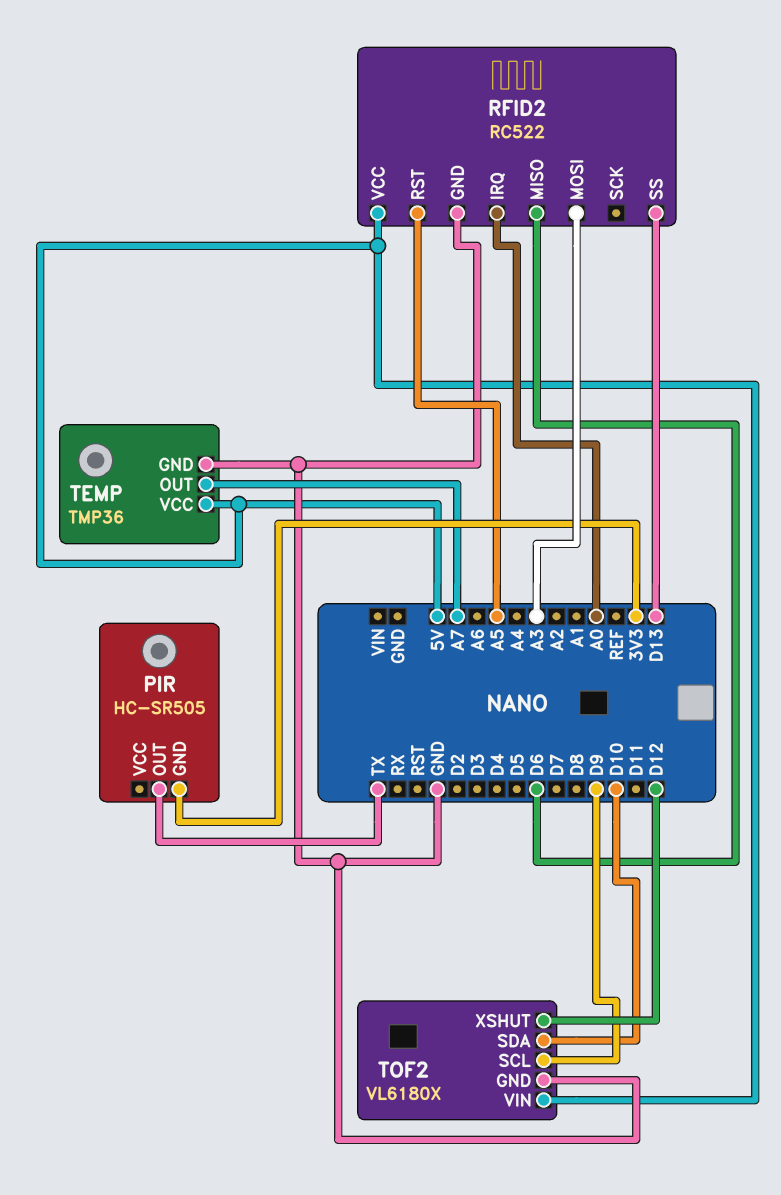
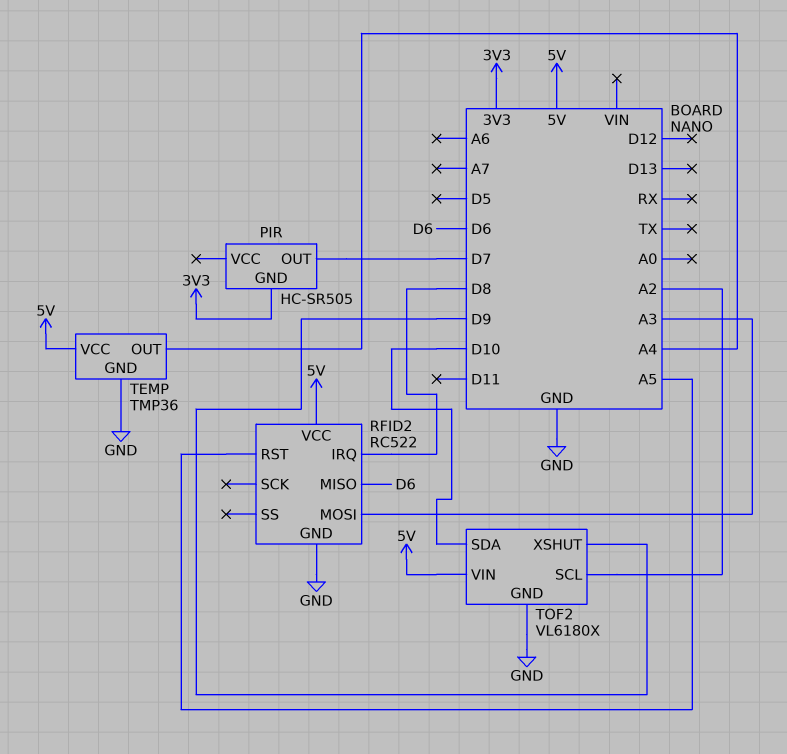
PIR pin OUT: TX -> D7
RFID2 pin IRQ: A0 -> D8
RFID2 pin SS: D13 -> none
TEMP pin OUT: A7 -> A4
TOF2 pin SCL: D9 -> A2
TOF2 pin XSHUT: D12 -> D9

